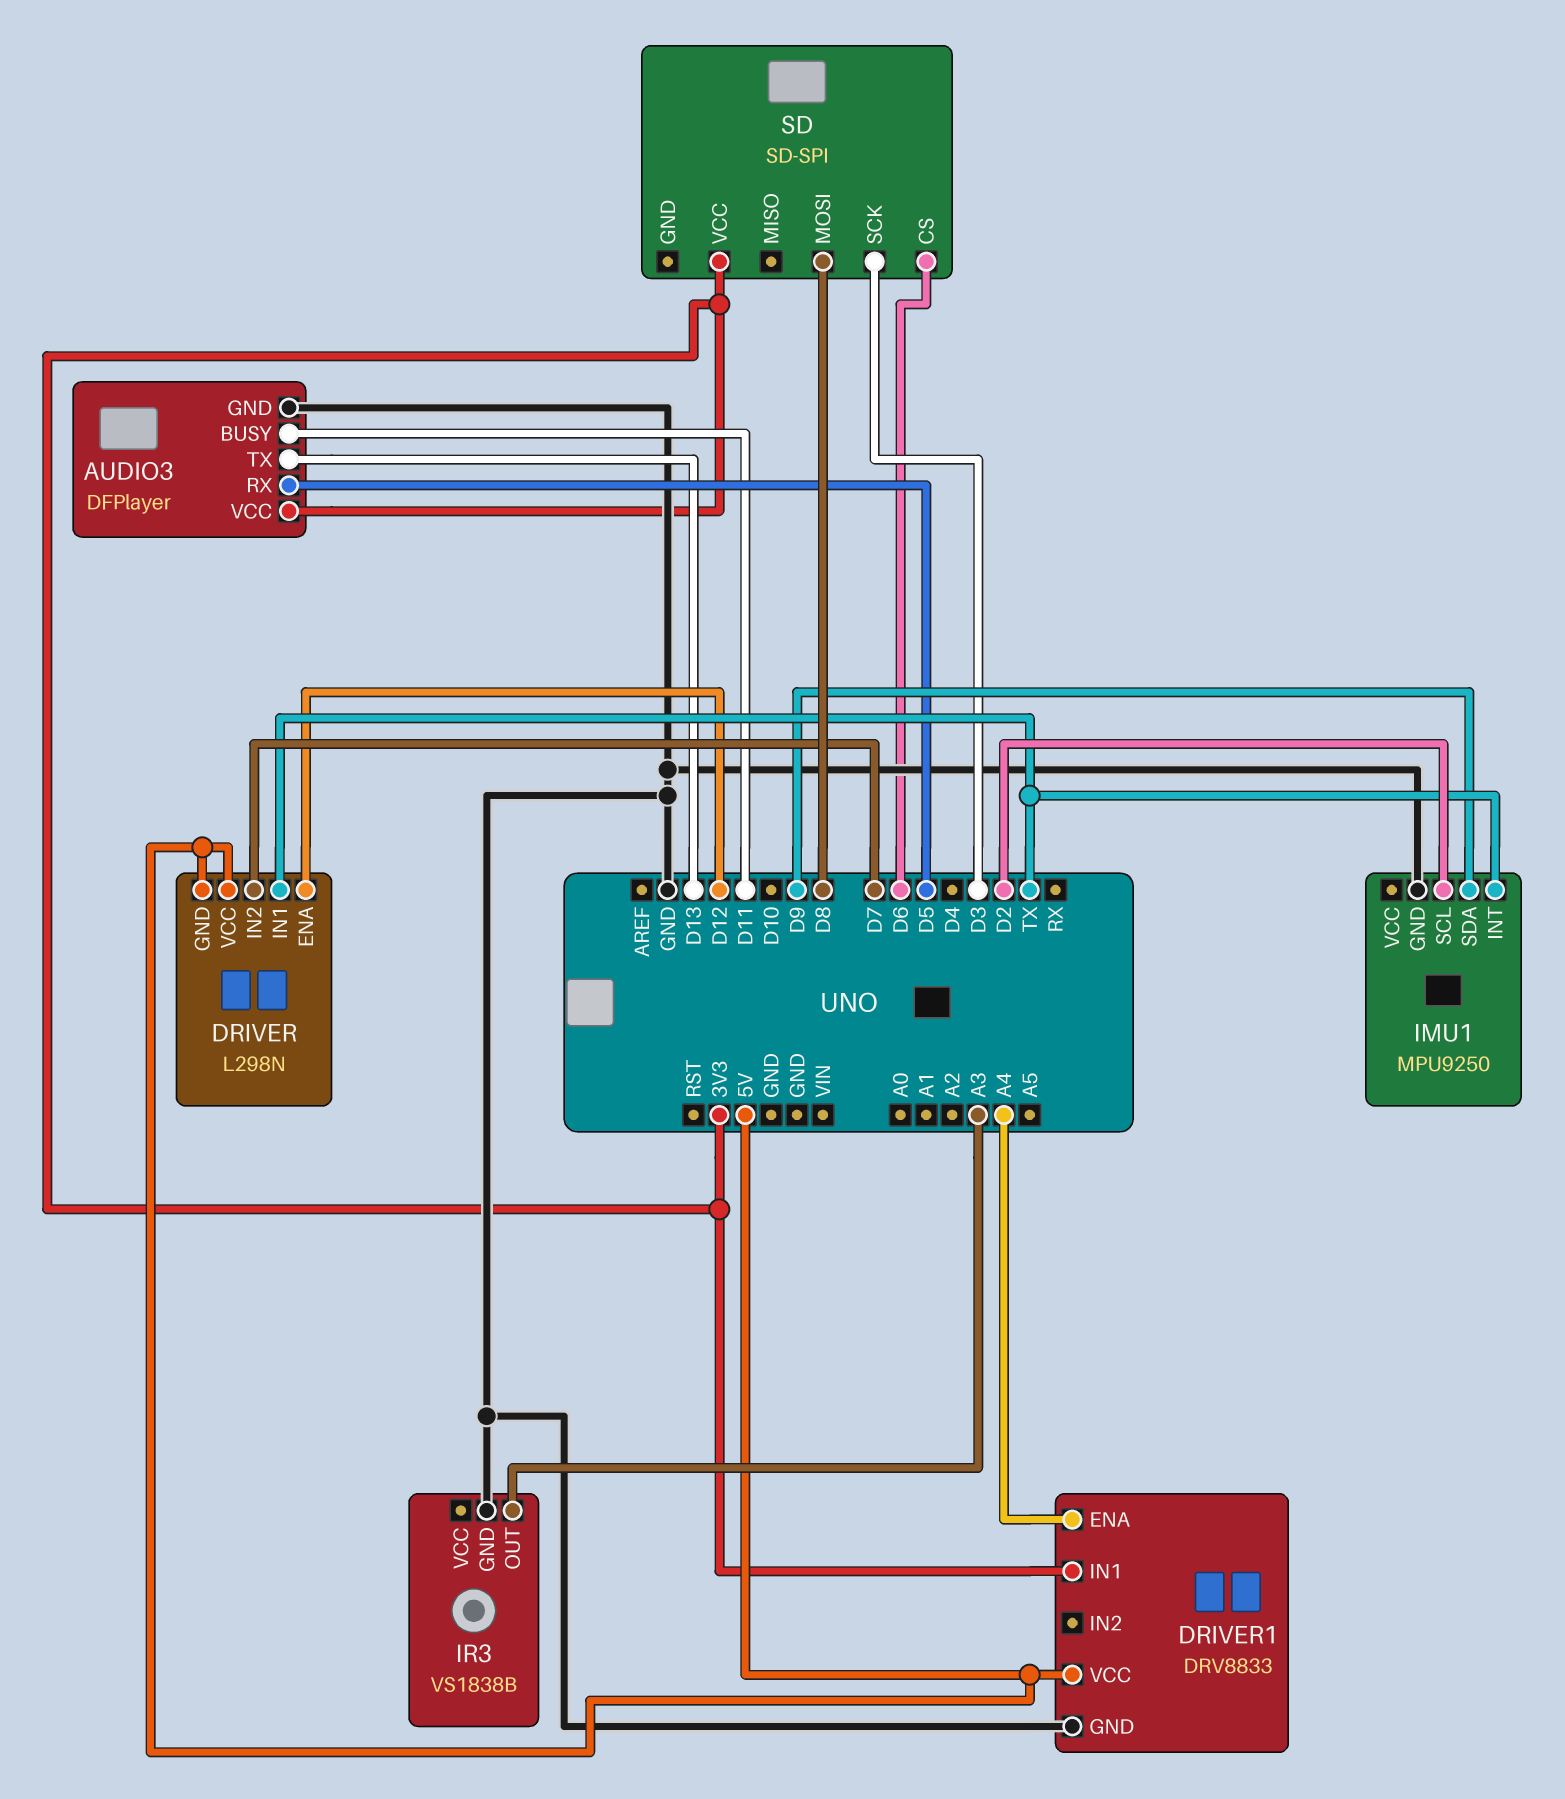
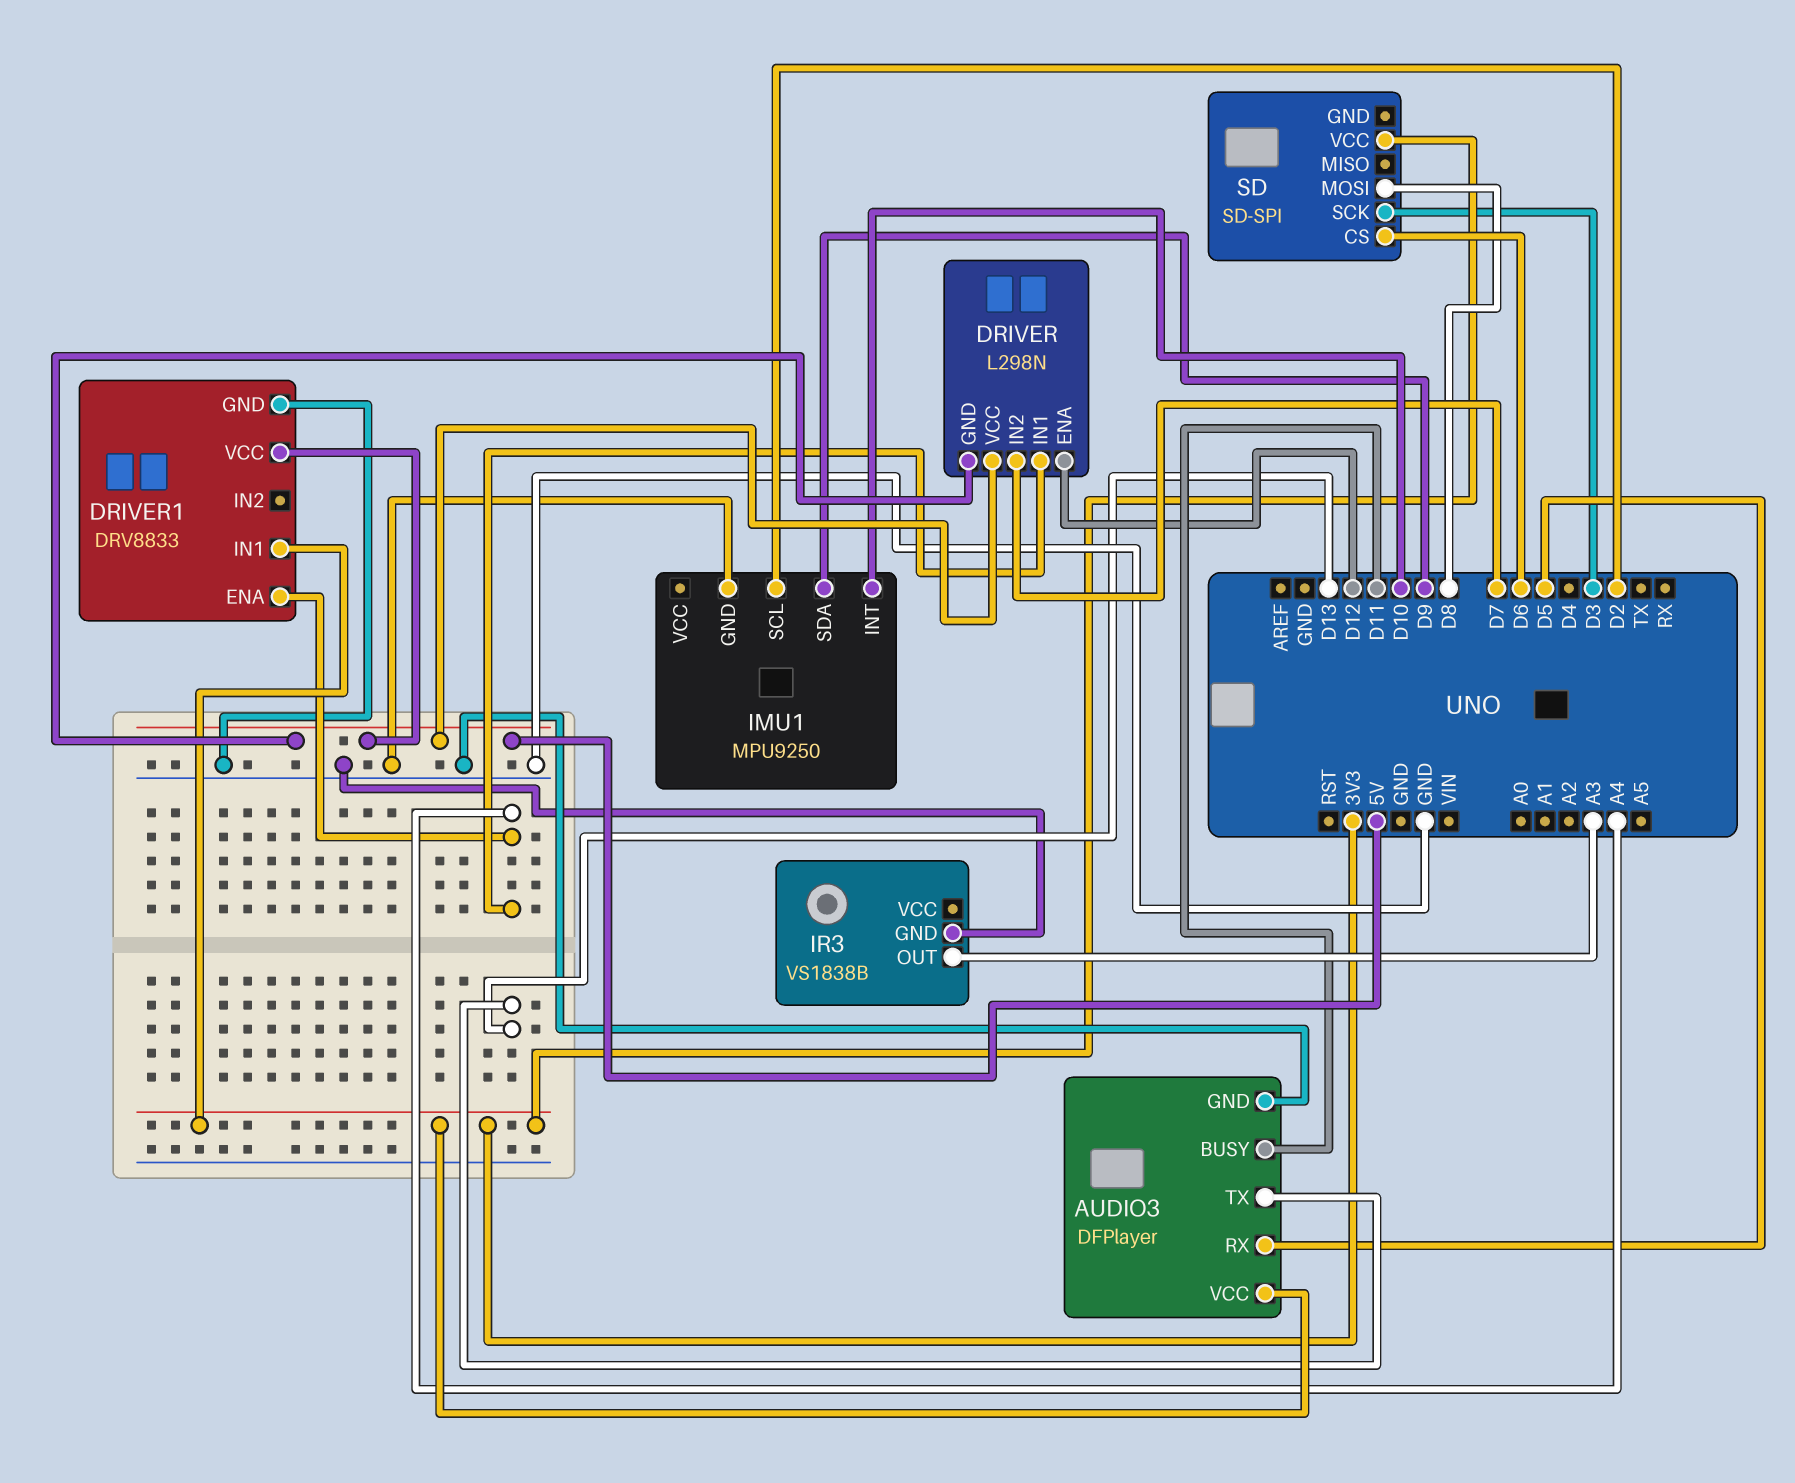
DRIVER pin IN1: TX -> A4
IMU1 pin INT: TX -> D10

